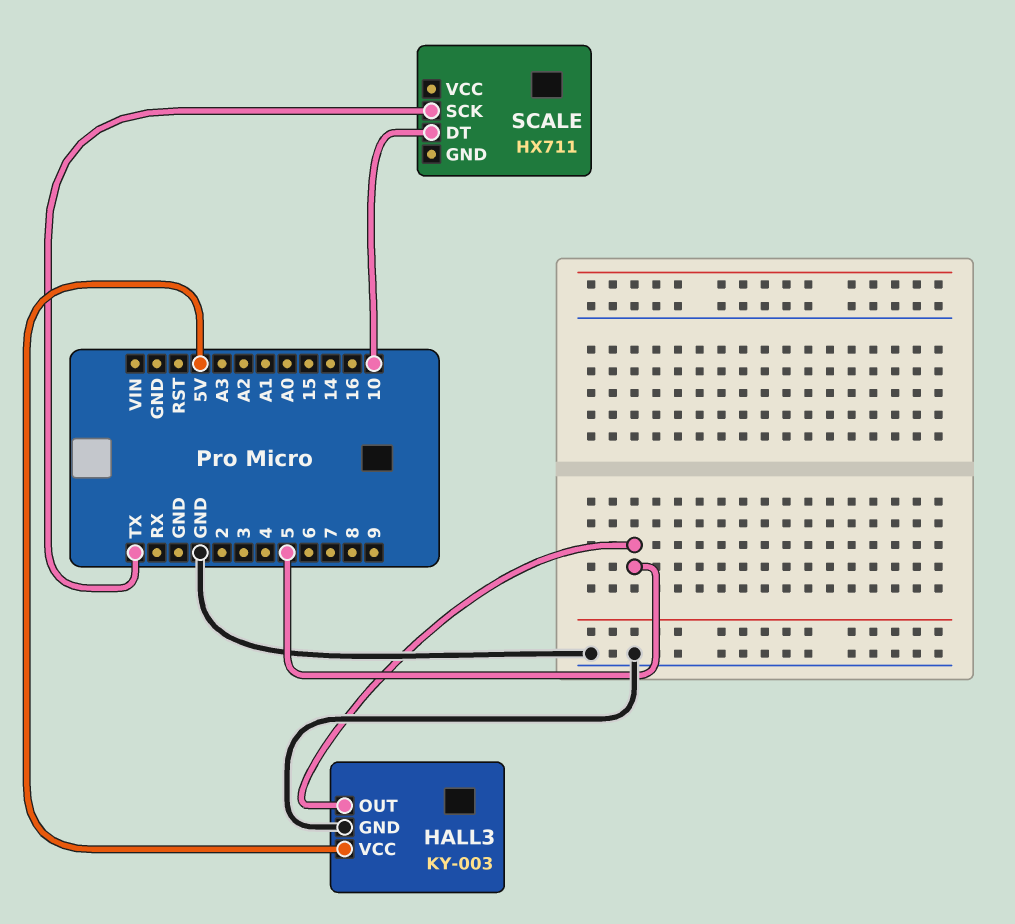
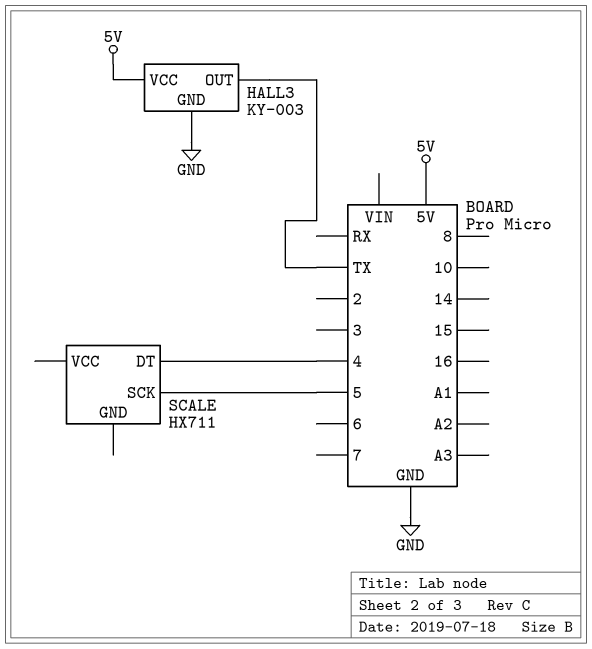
HALL3 pin OUT: 5 -> TX
SCALE pin DT: 10 -> 4
SCALE pin SCK: TX -> 5

